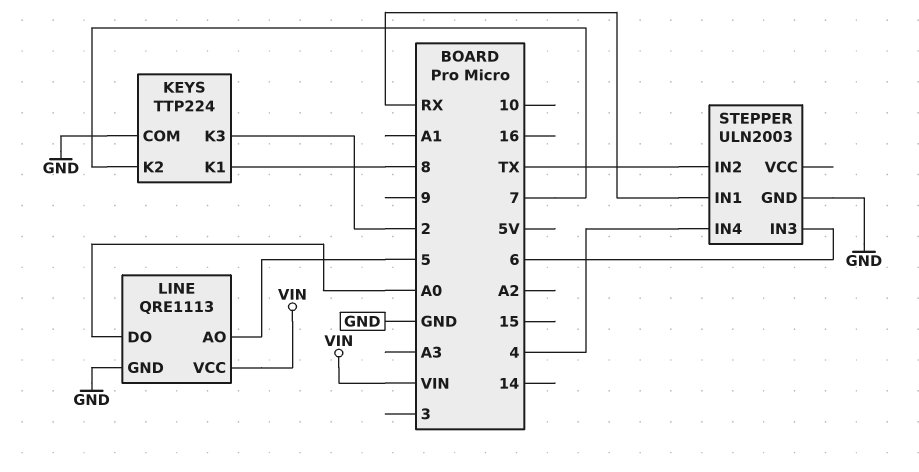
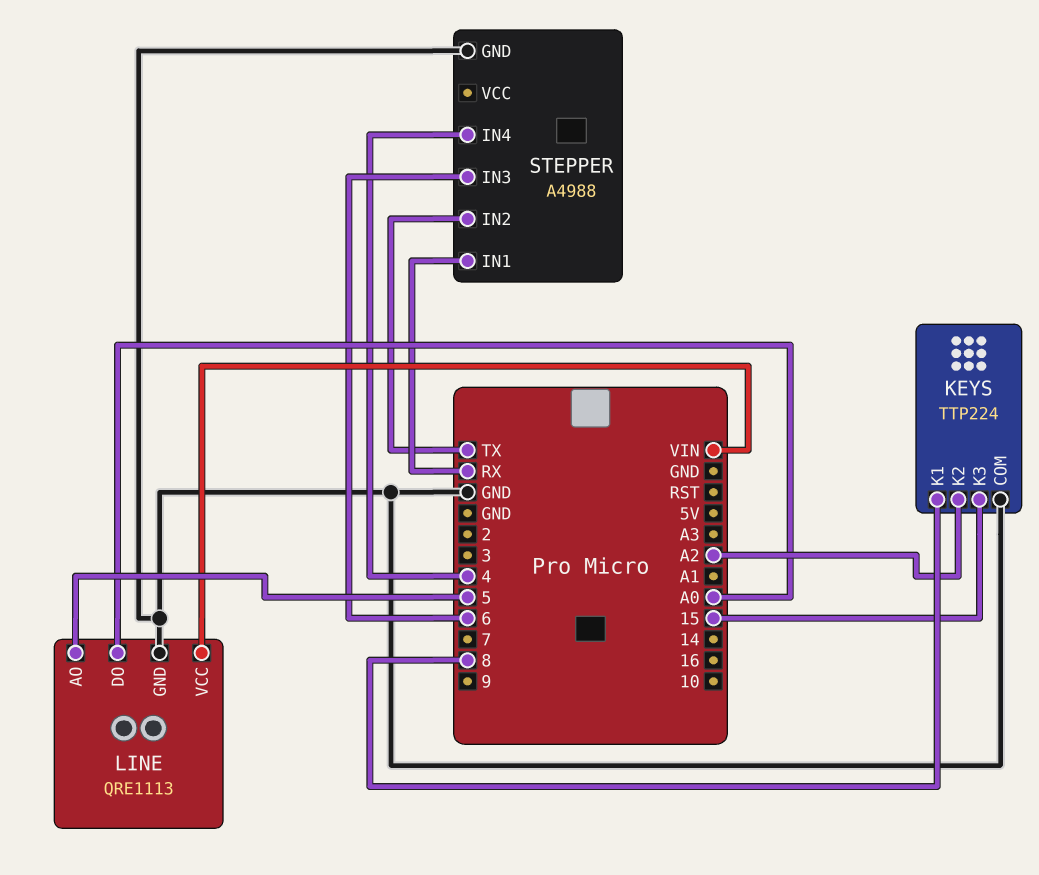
KEYS pin K2: 7 -> A2
KEYS pin K3: 2 -> 15
STEPPER: ULN2003 -> A4988

